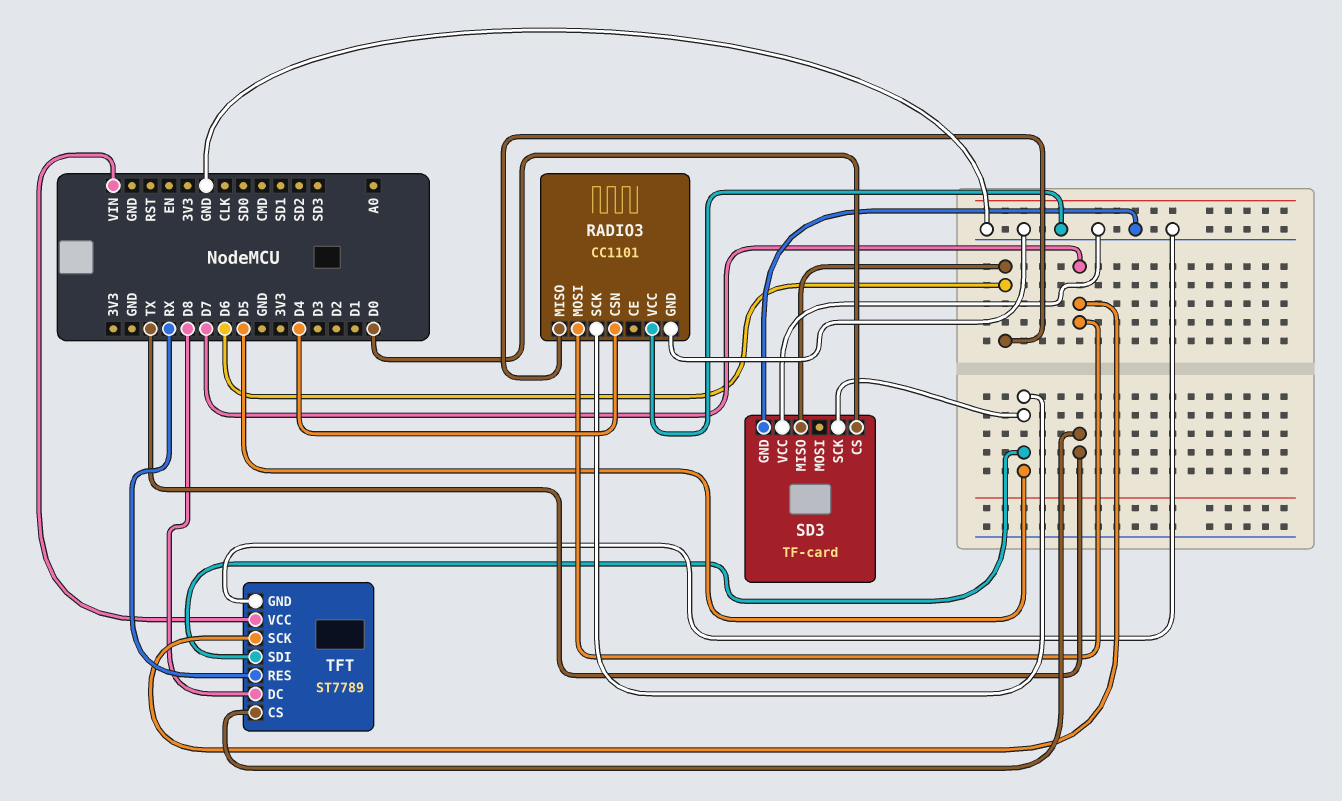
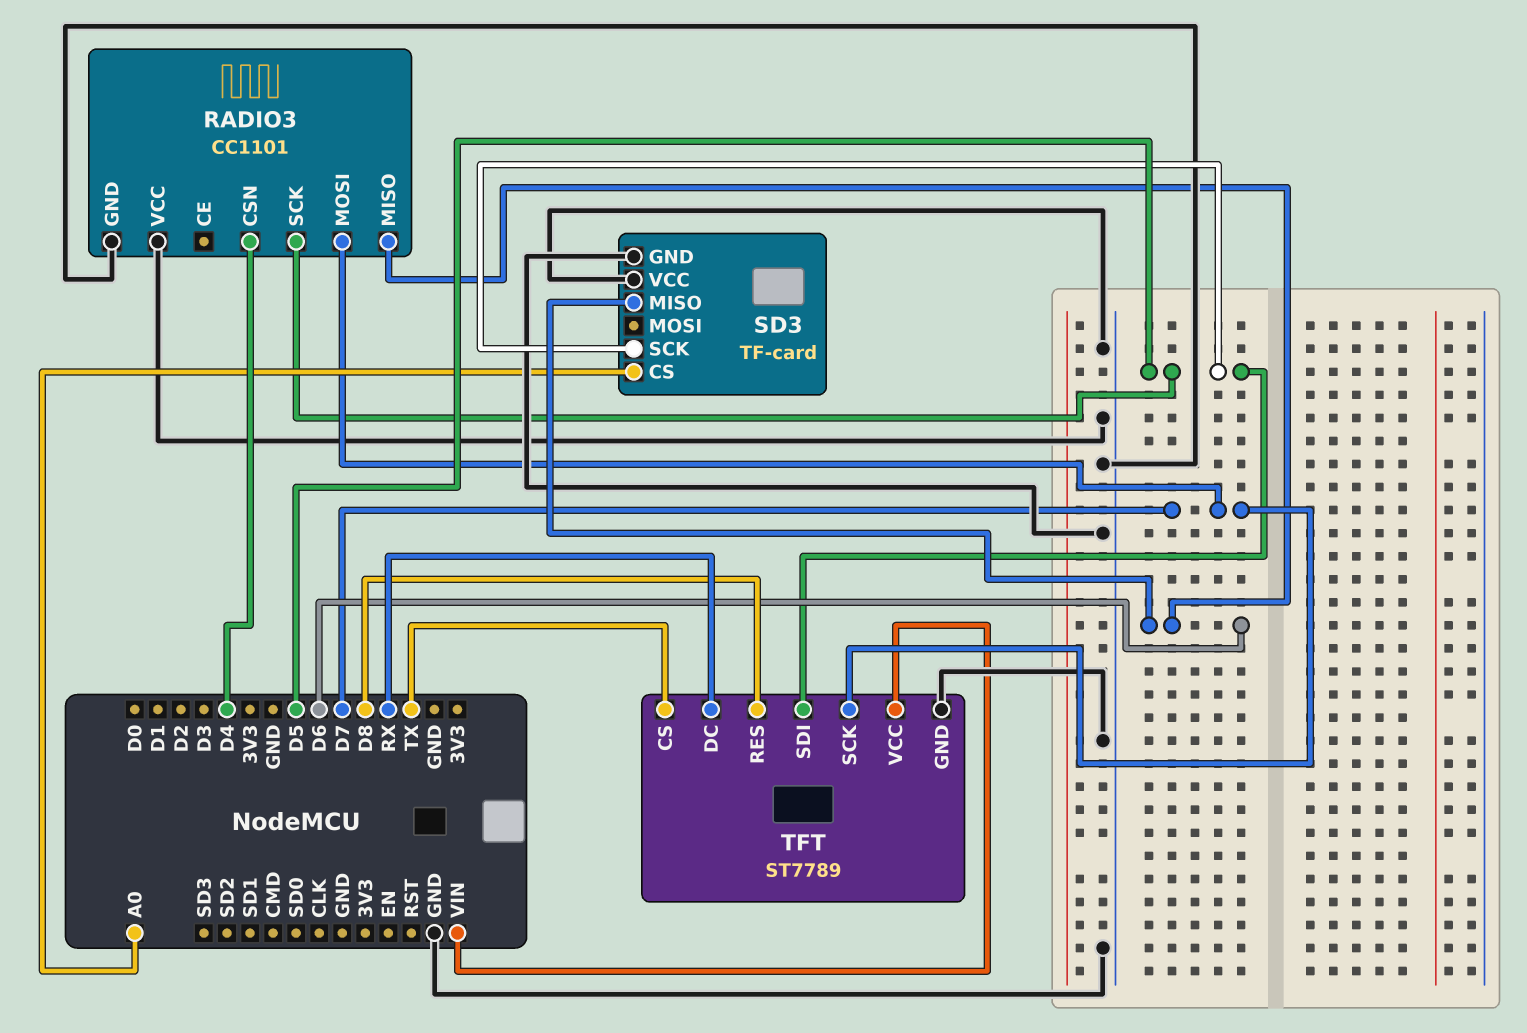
SD3 pin CS: D0 -> A0
TFT pin DC: D8 -> RX
TFT pin RES: RX -> D8

